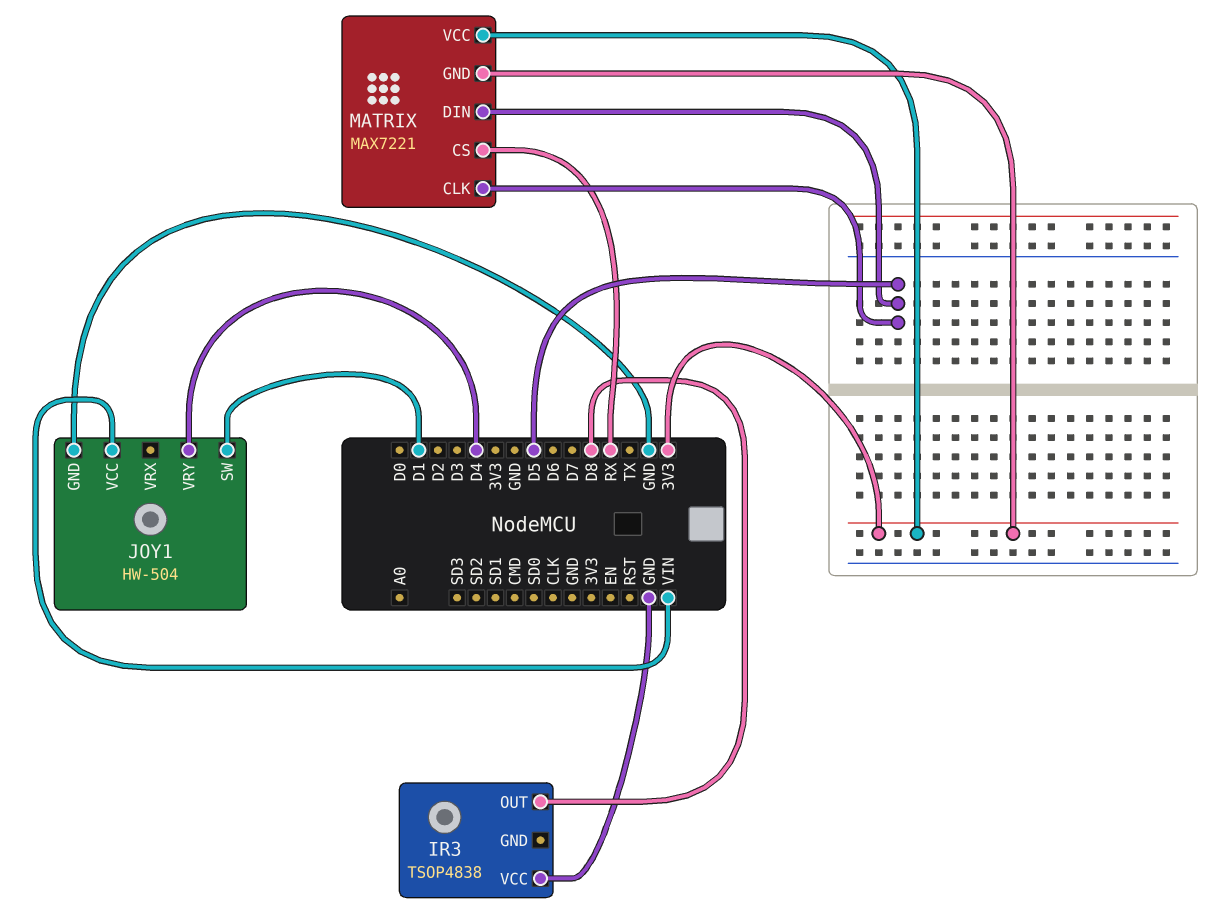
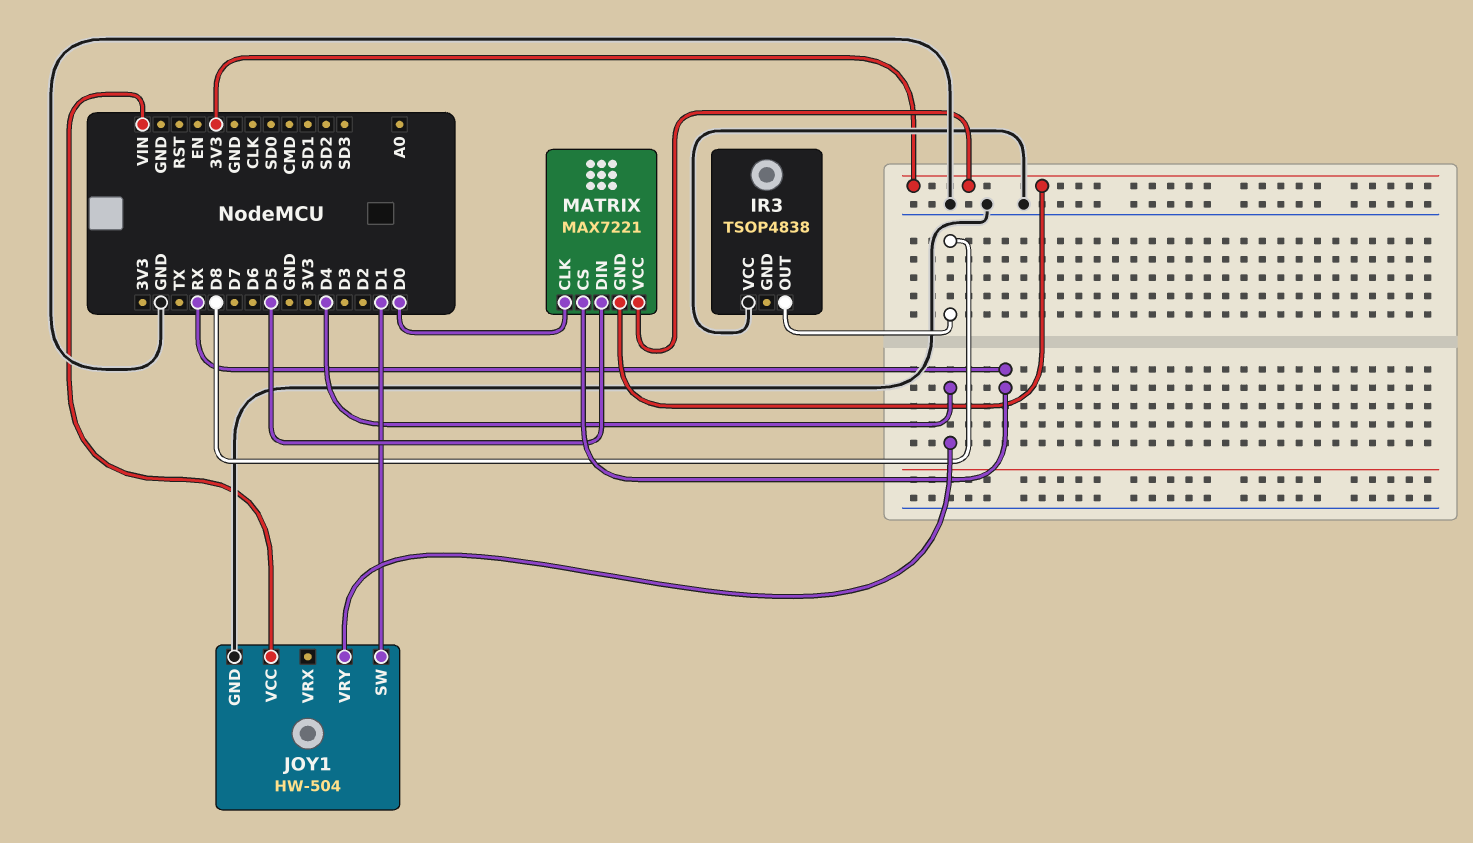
MATRIX pin CLK: D5 -> D0

